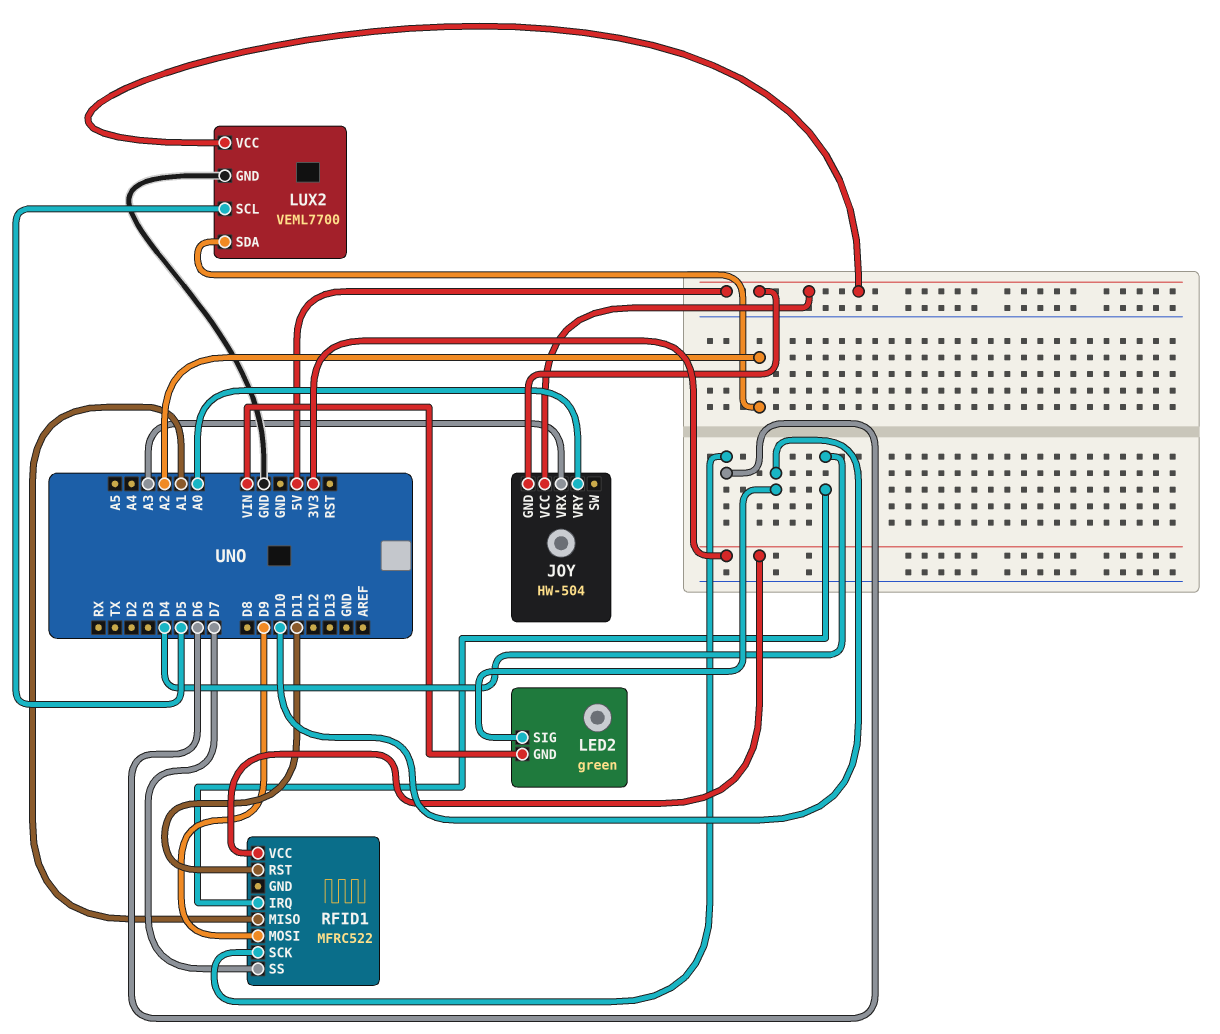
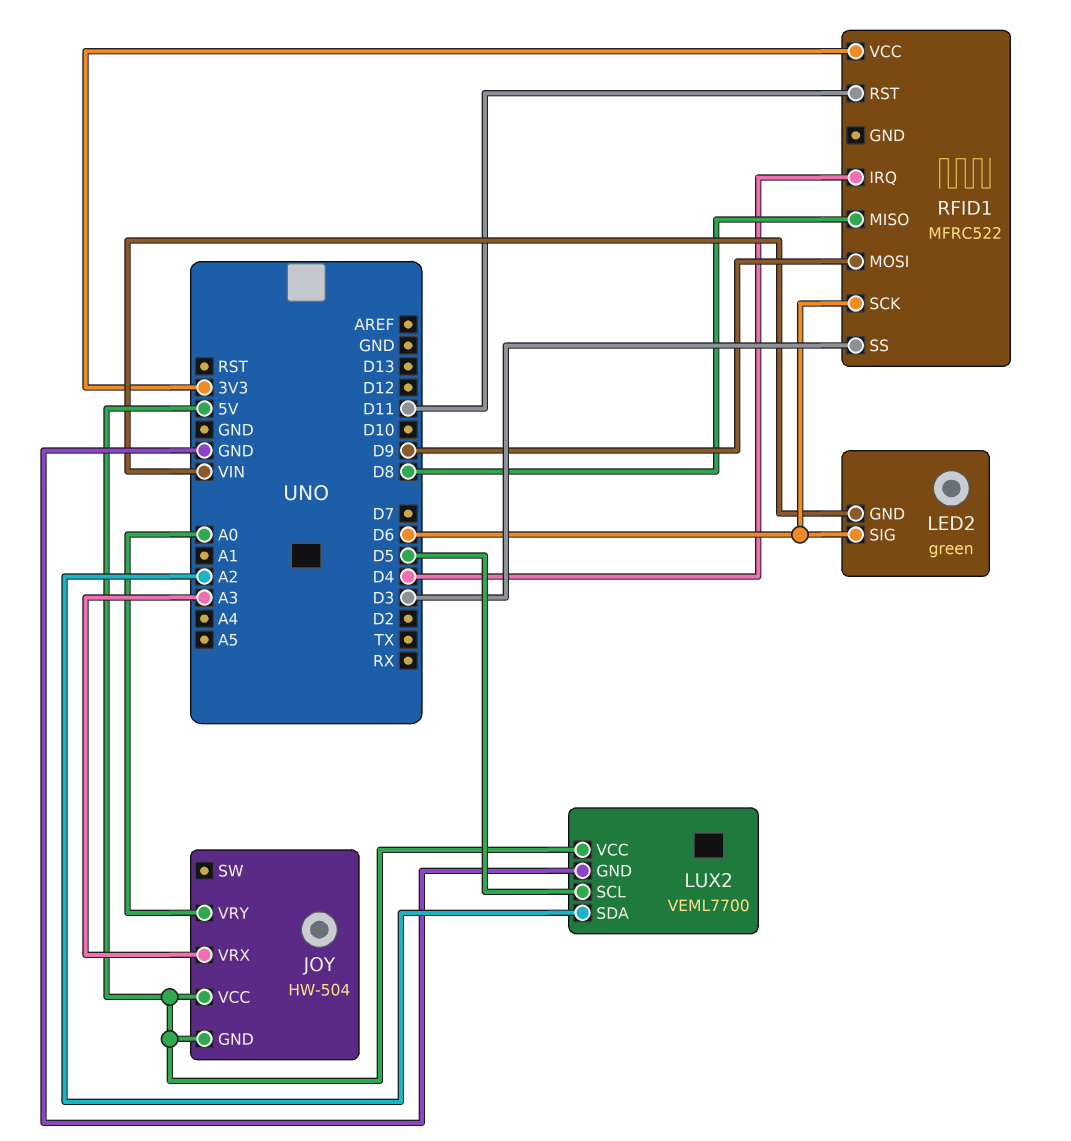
LED2 pin SIG: D10 -> D6
RFID1 pin MISO: A1 -> D8
RFID1 pin SS: D7 -> D3

